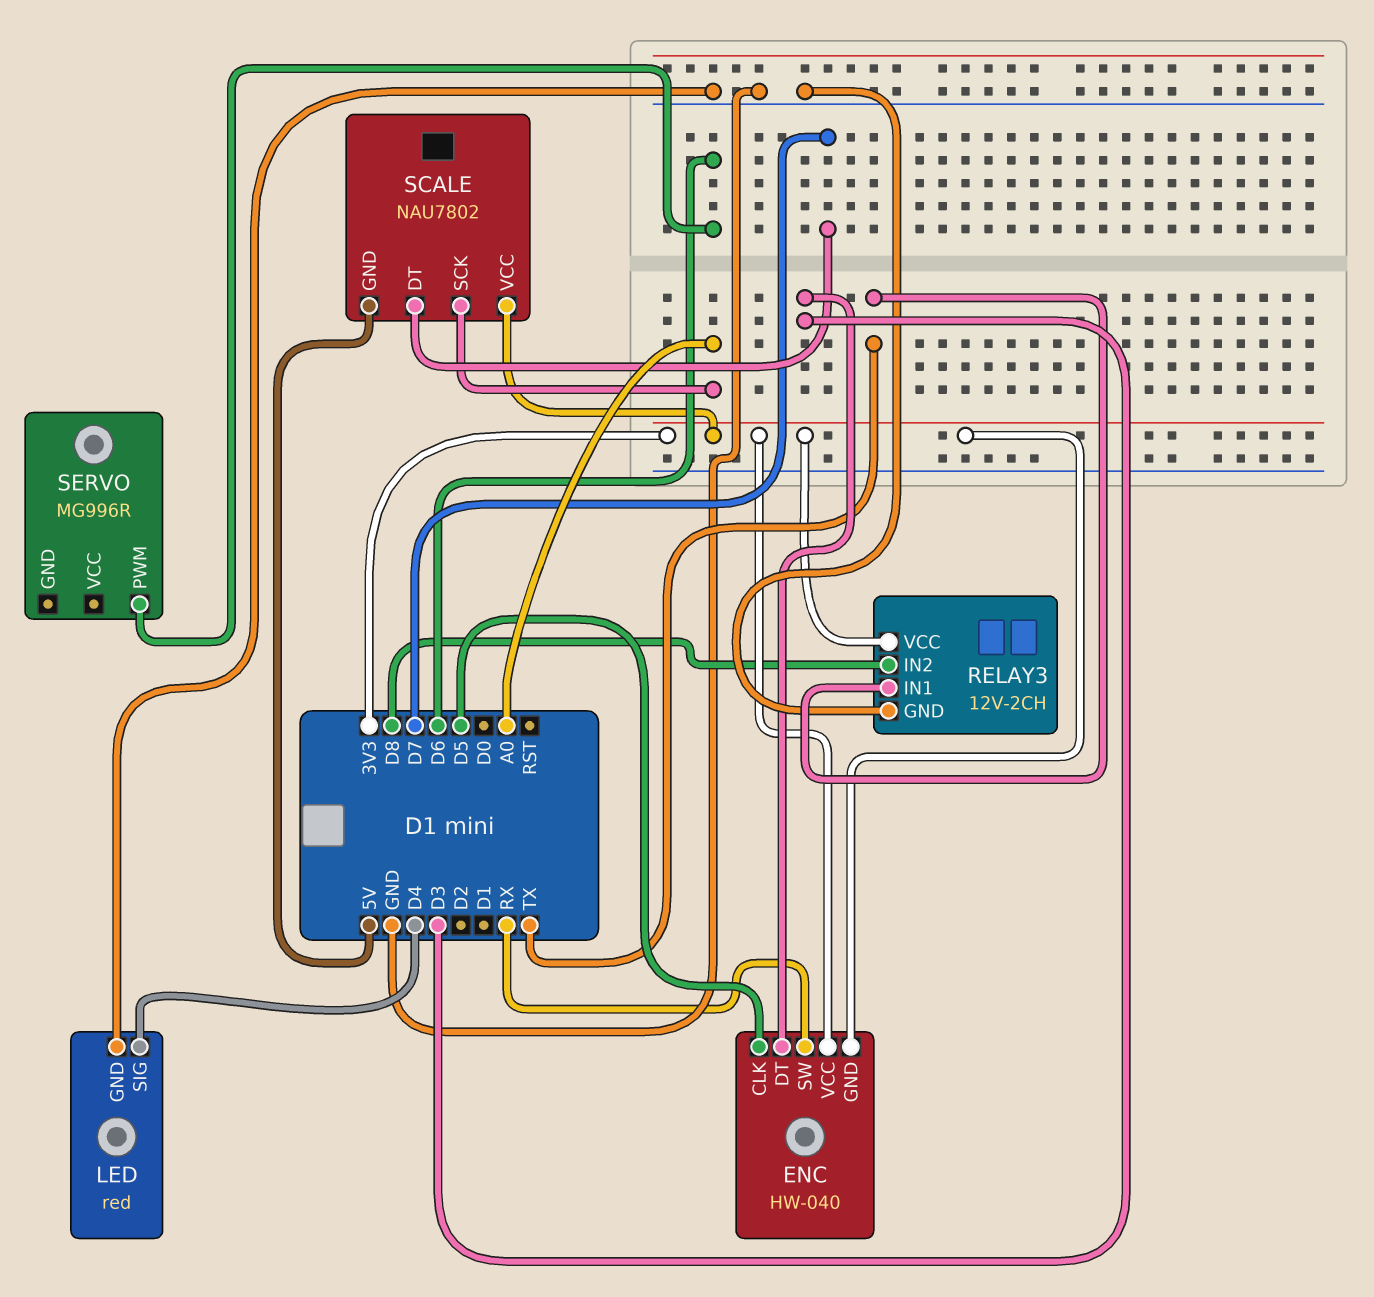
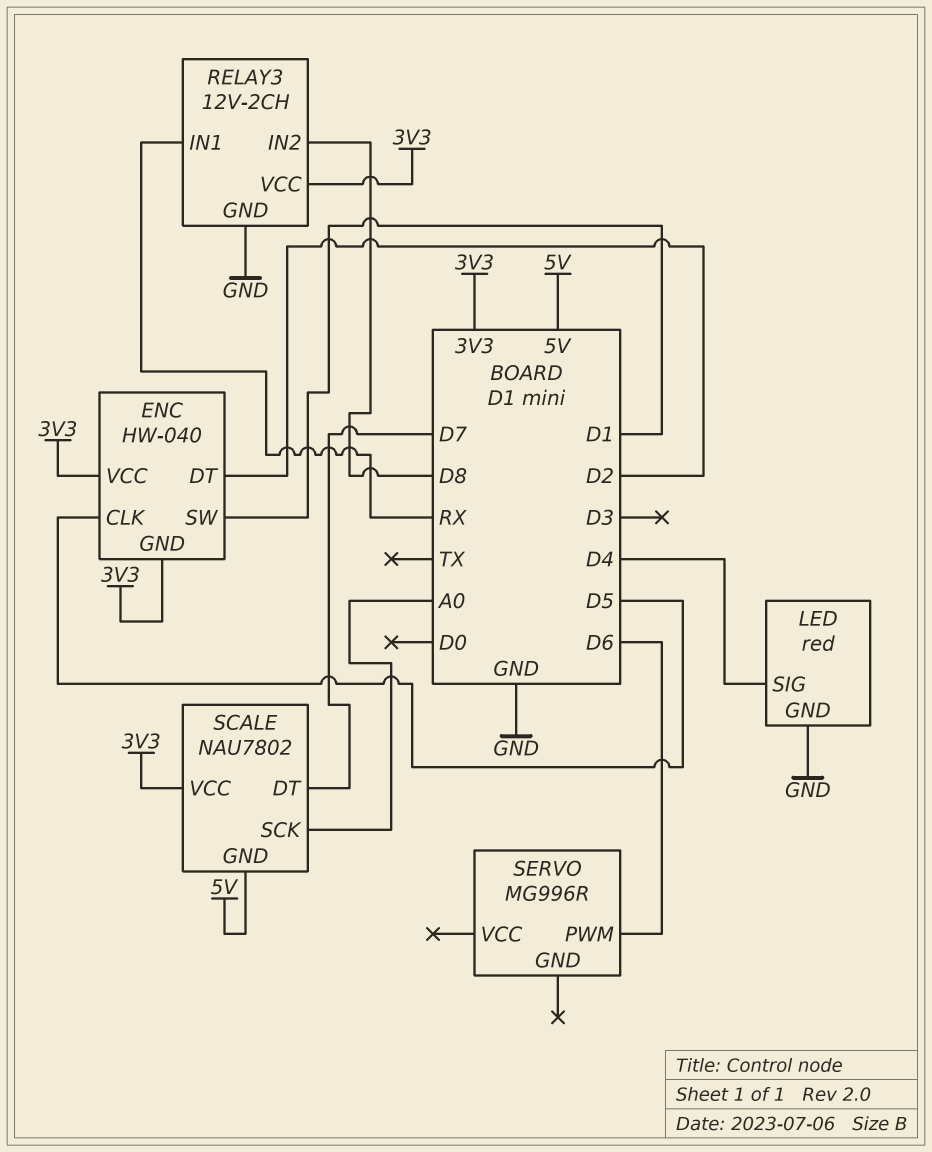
ENC pin DT: D3 -> D2
ENC pin SW: RX -> D1
RELAY3 pin IN1: TX -> RX

